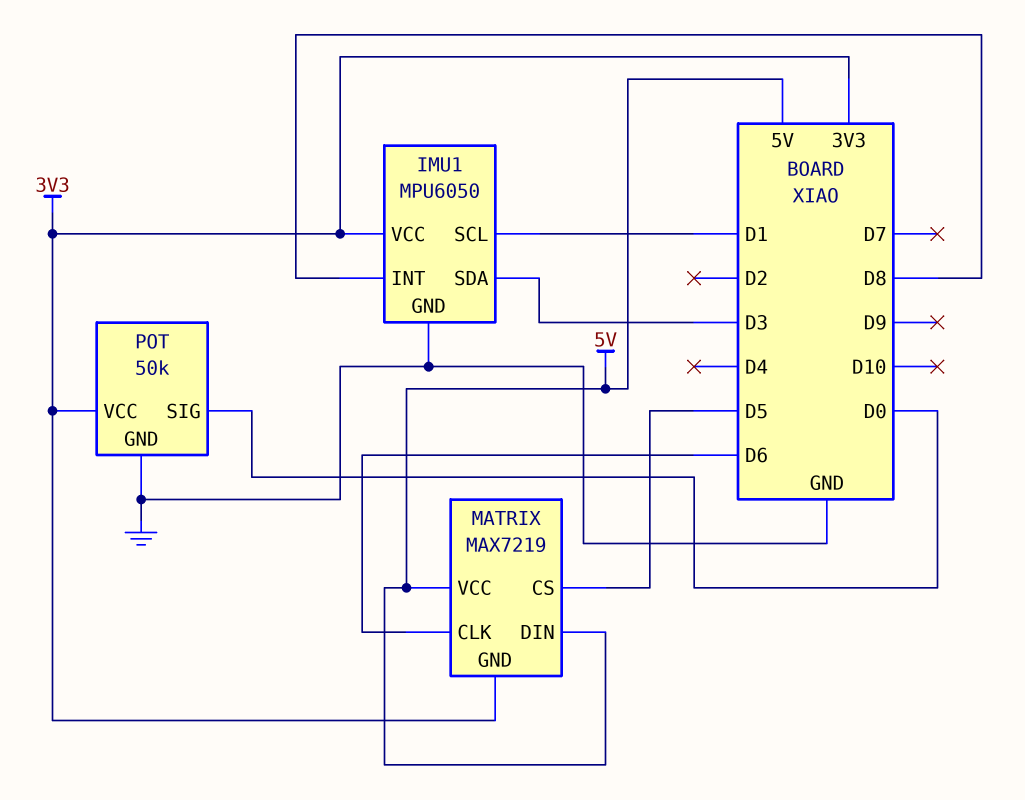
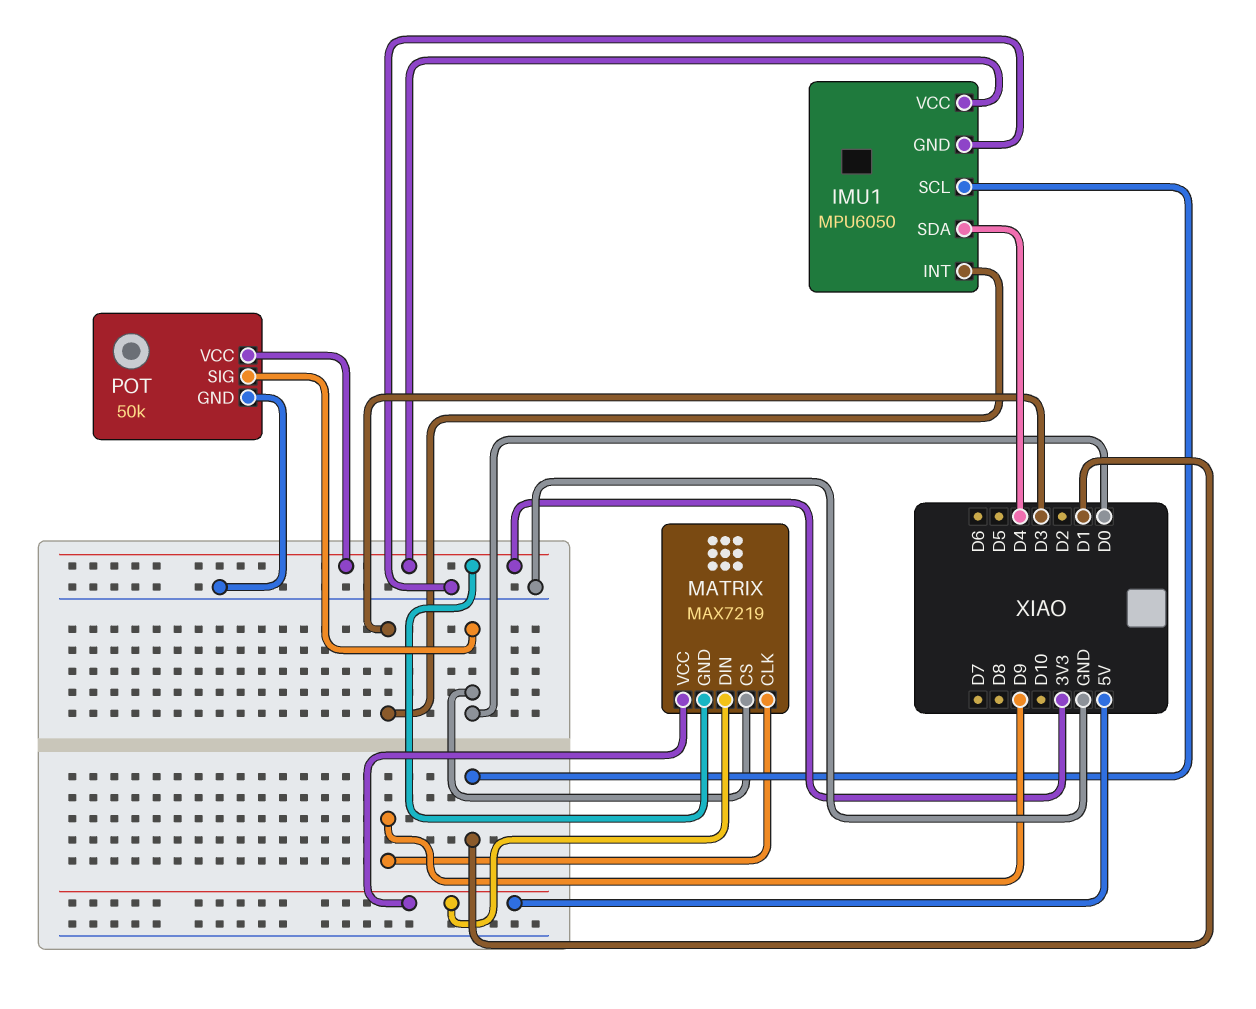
IMU1 pin INT: D8 -> D3
IMU1 pin SDA: D3 -> D4
MATRIX pin CLK: D6 -> D9
MATRIX pin CS: D5 -> D0

